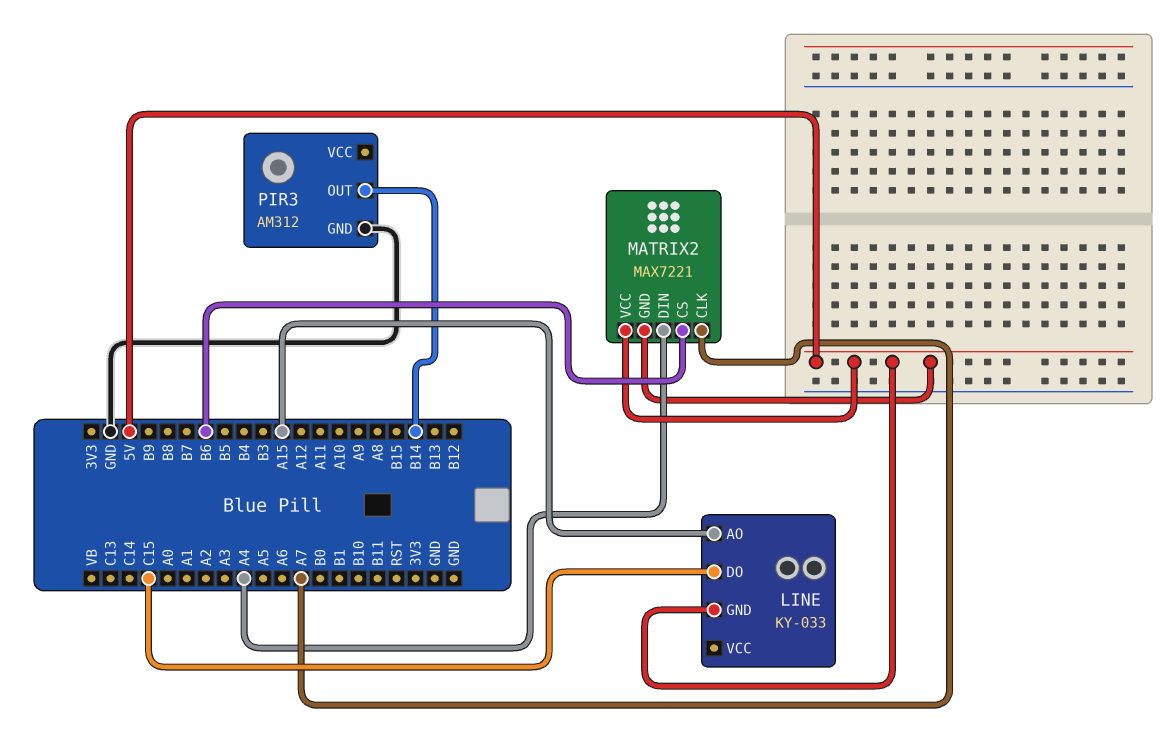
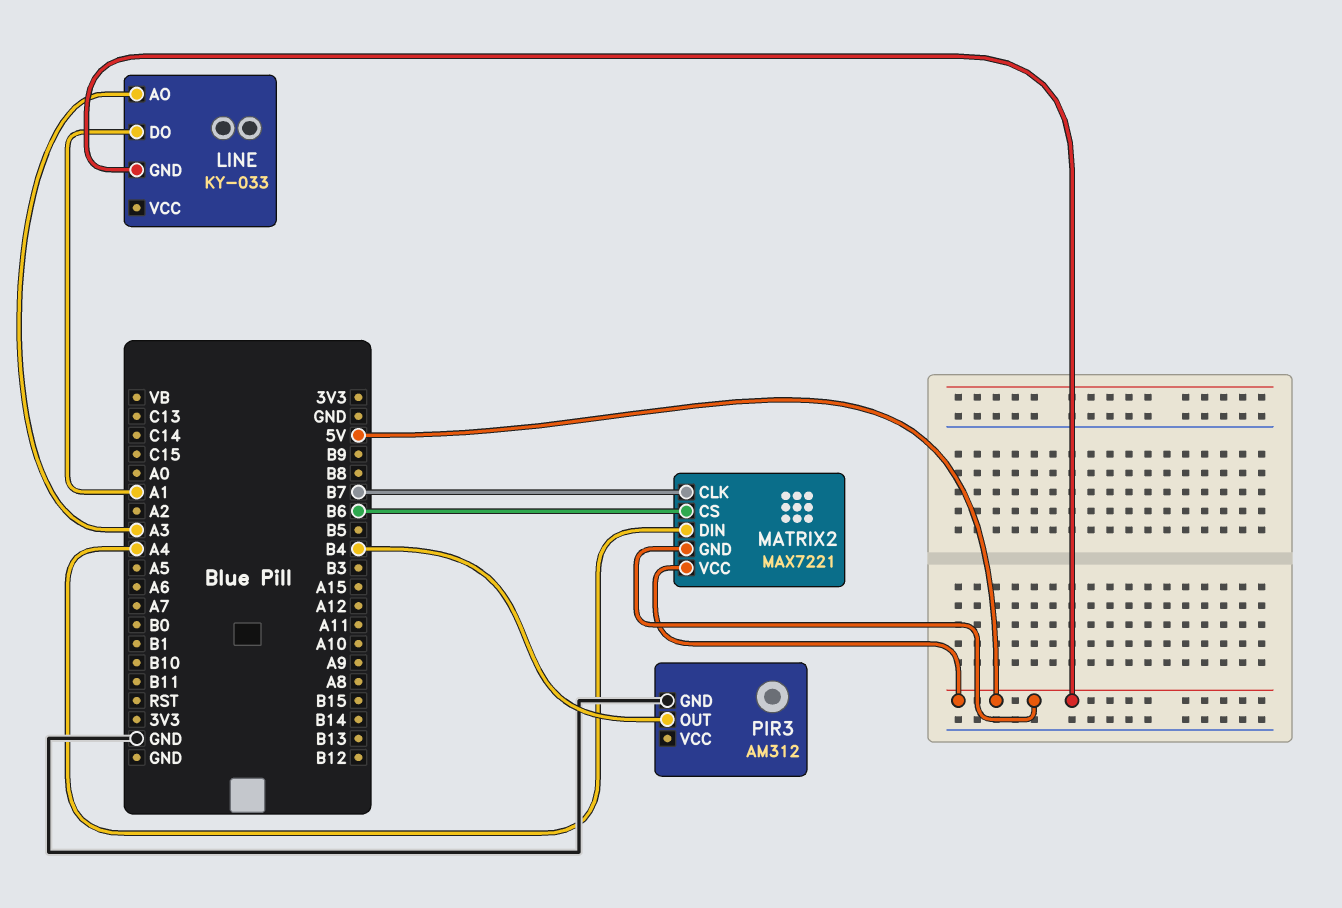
LINE pin AO: A15 -> A3
LINE pin DO: C15 -> A1
MATRIX2 pin CLK: A7 -> B7
PIR3 pin OUT: B14 -> B4

